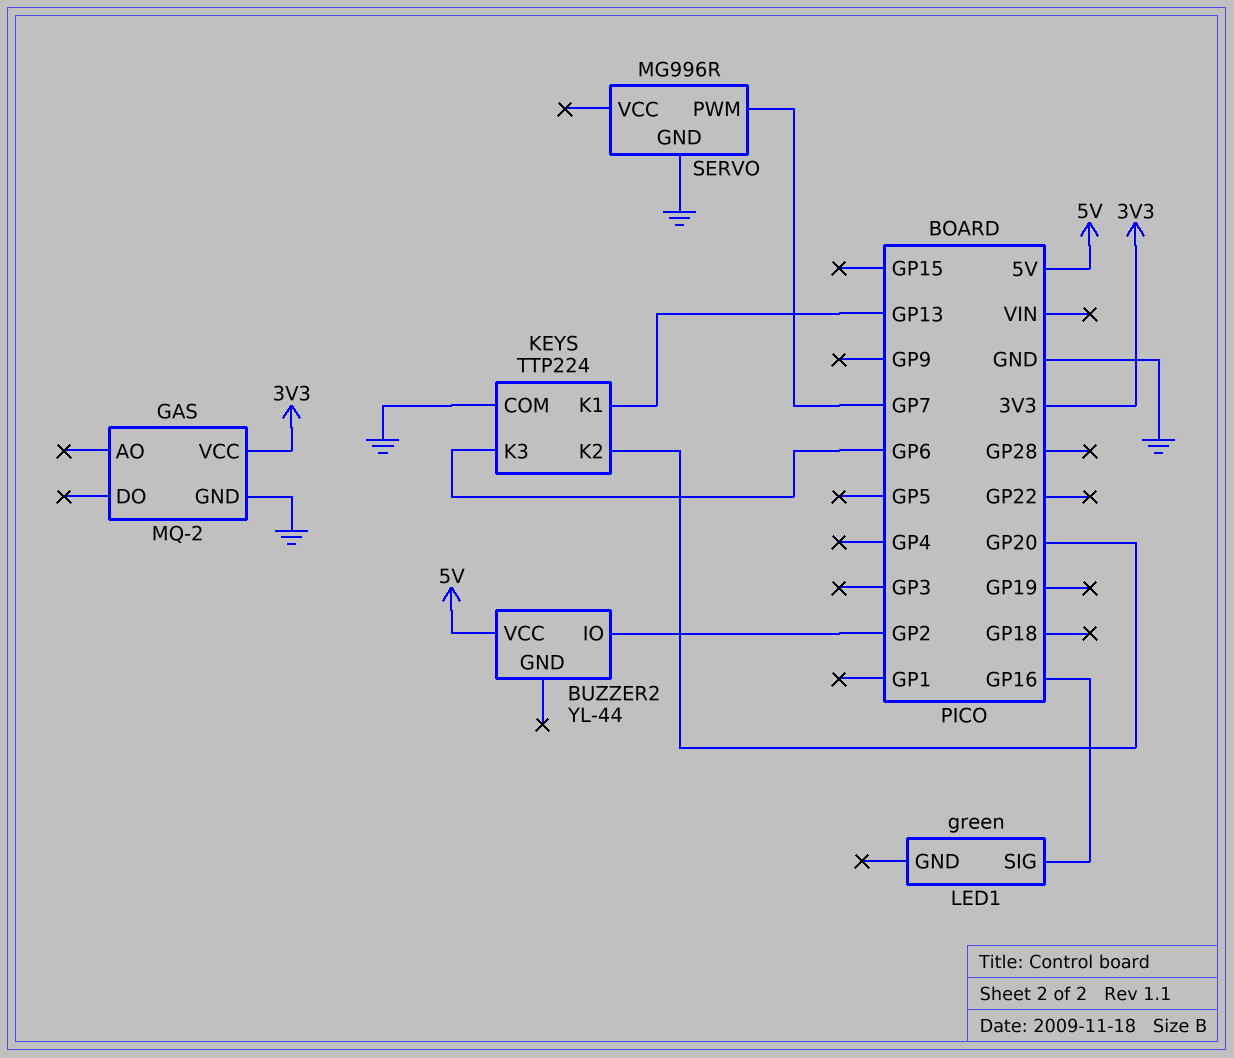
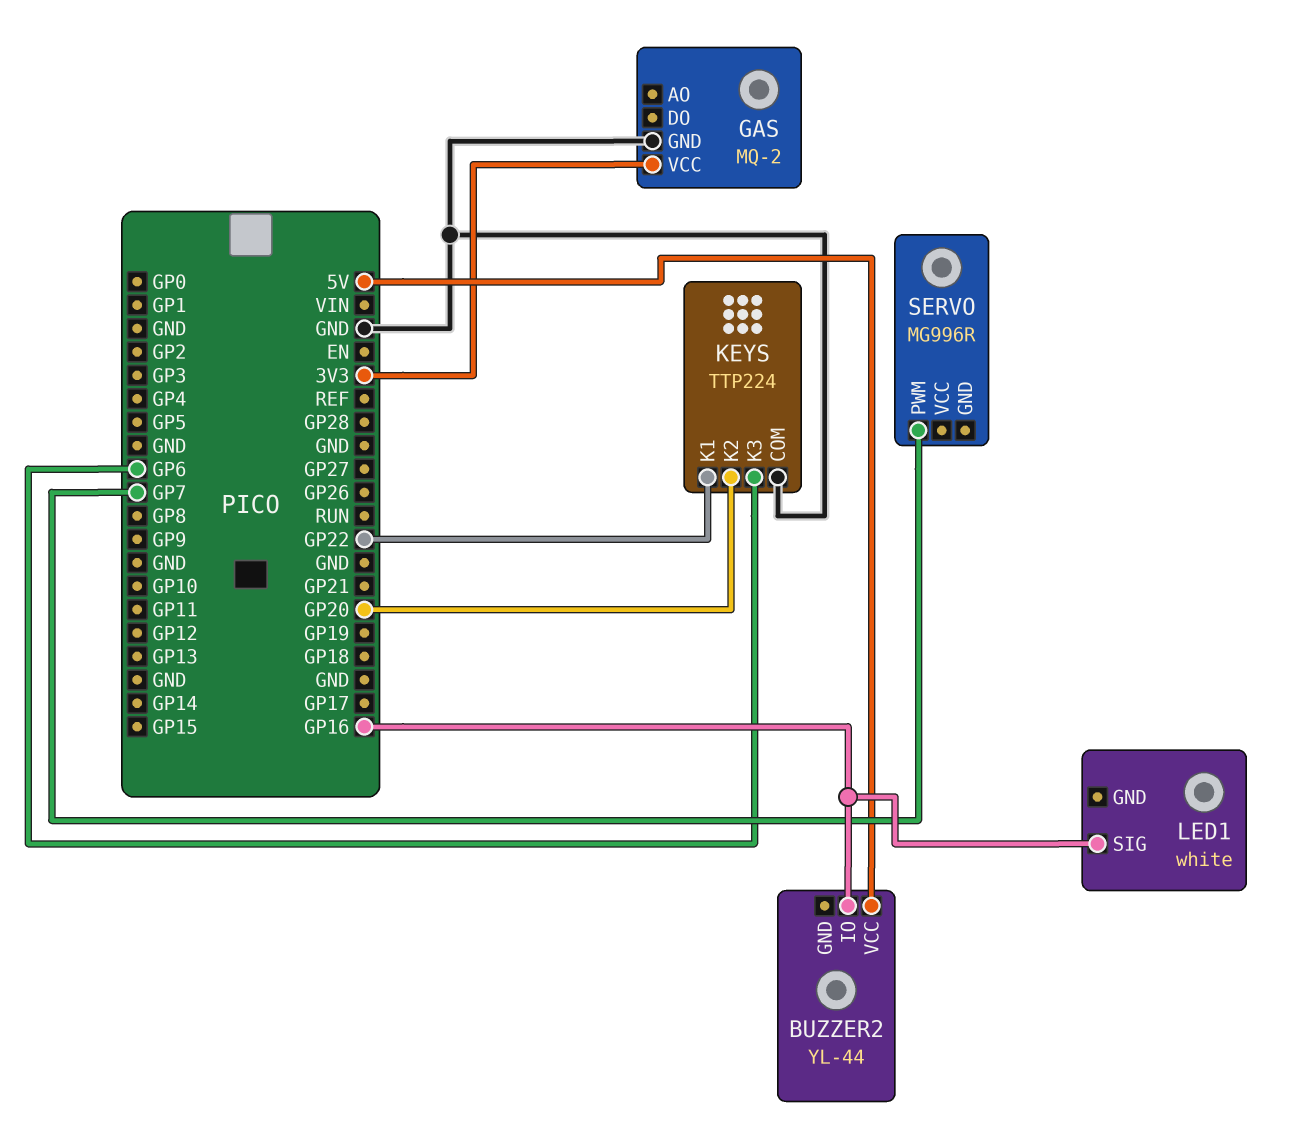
BUZZER2 pin IO: GP2 -> GP16
KEYS pin K1: GP13 -> GP22
LED1: green -> white
SERVO pin GND: GND -> none

